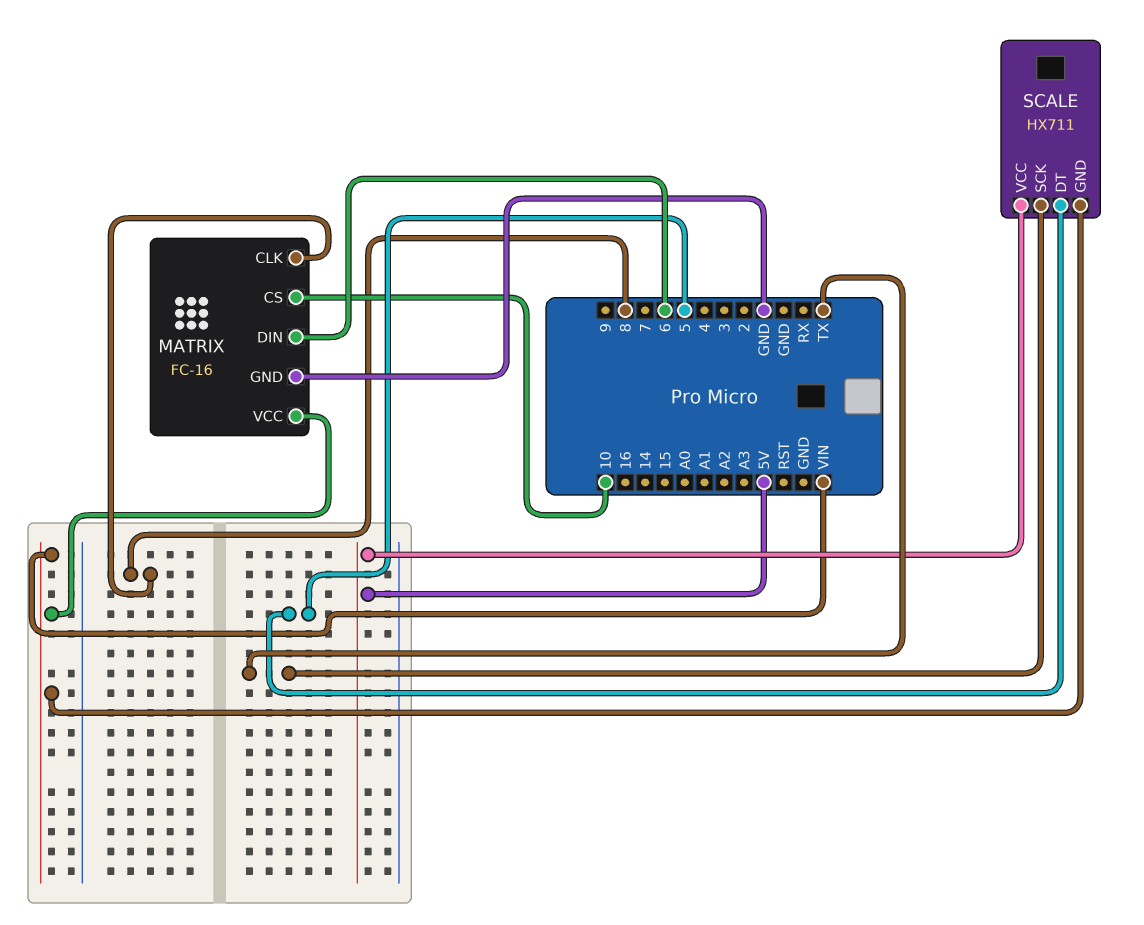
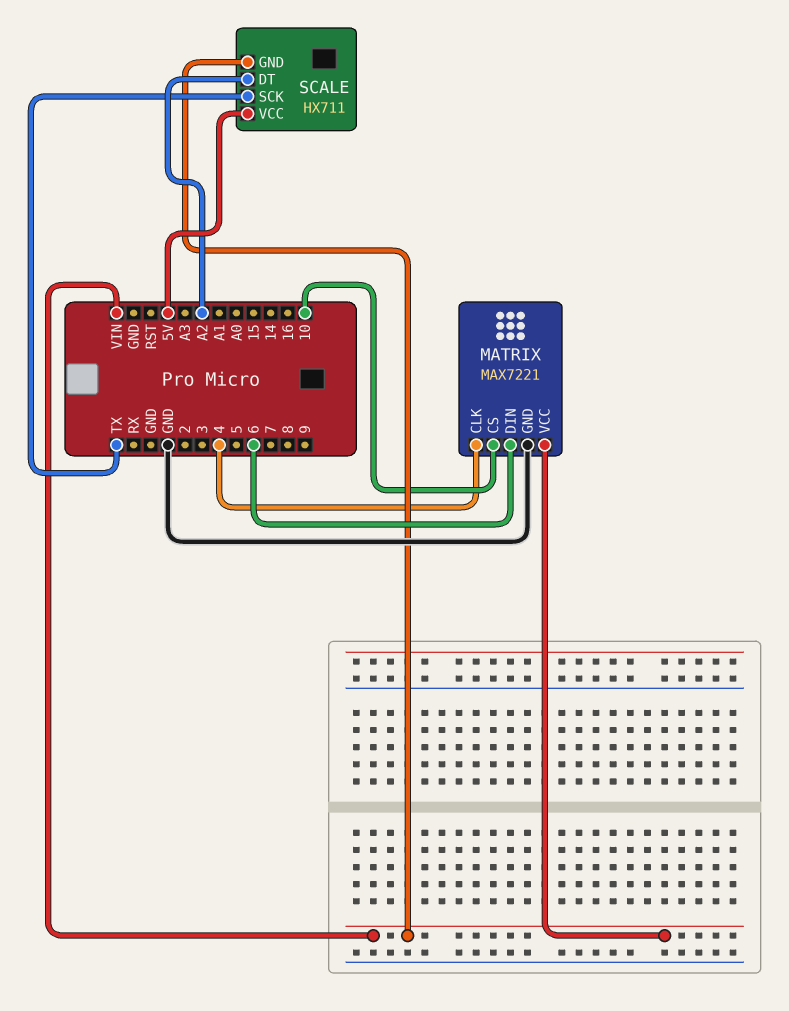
MATRIX: FC-16 -> MAX7221
MATRIX pin CLK: 8 -> 4
SCALE pin DT: 5 -> A2

